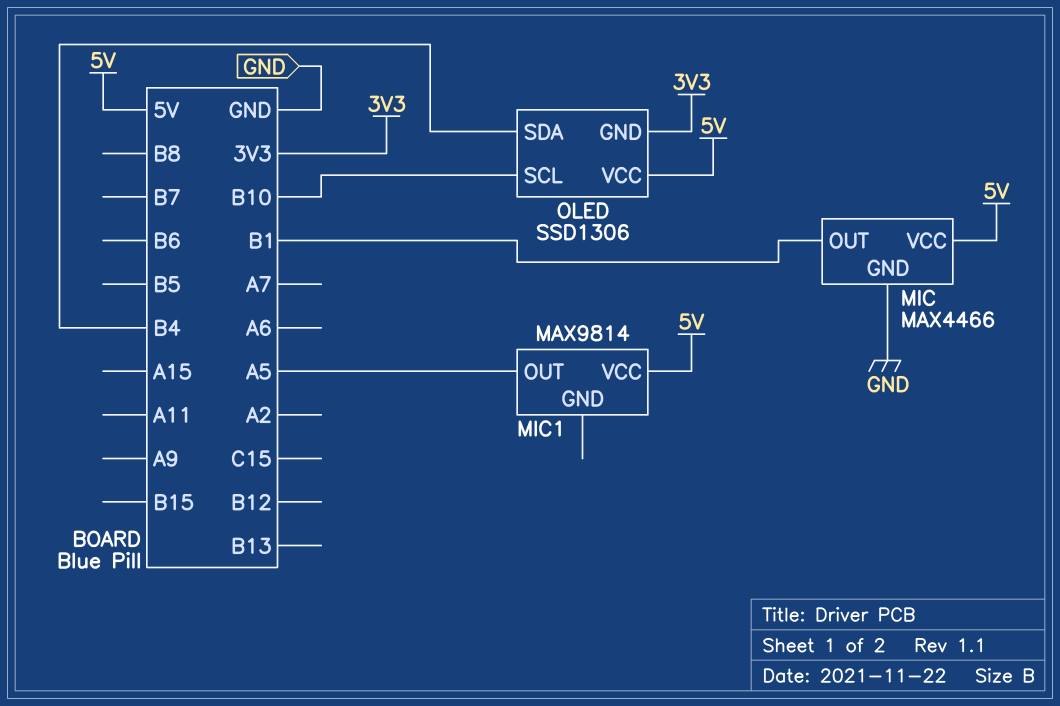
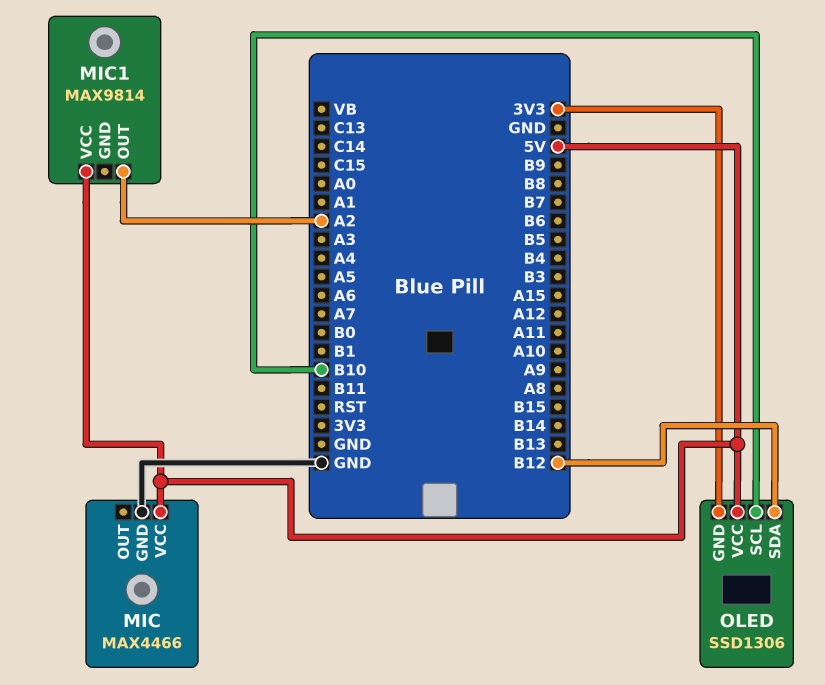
MIC pin OUT: B1 -> none
MIC1 pin OUT: A5 -> A2
OLED pin SDA: B4 -> B12

